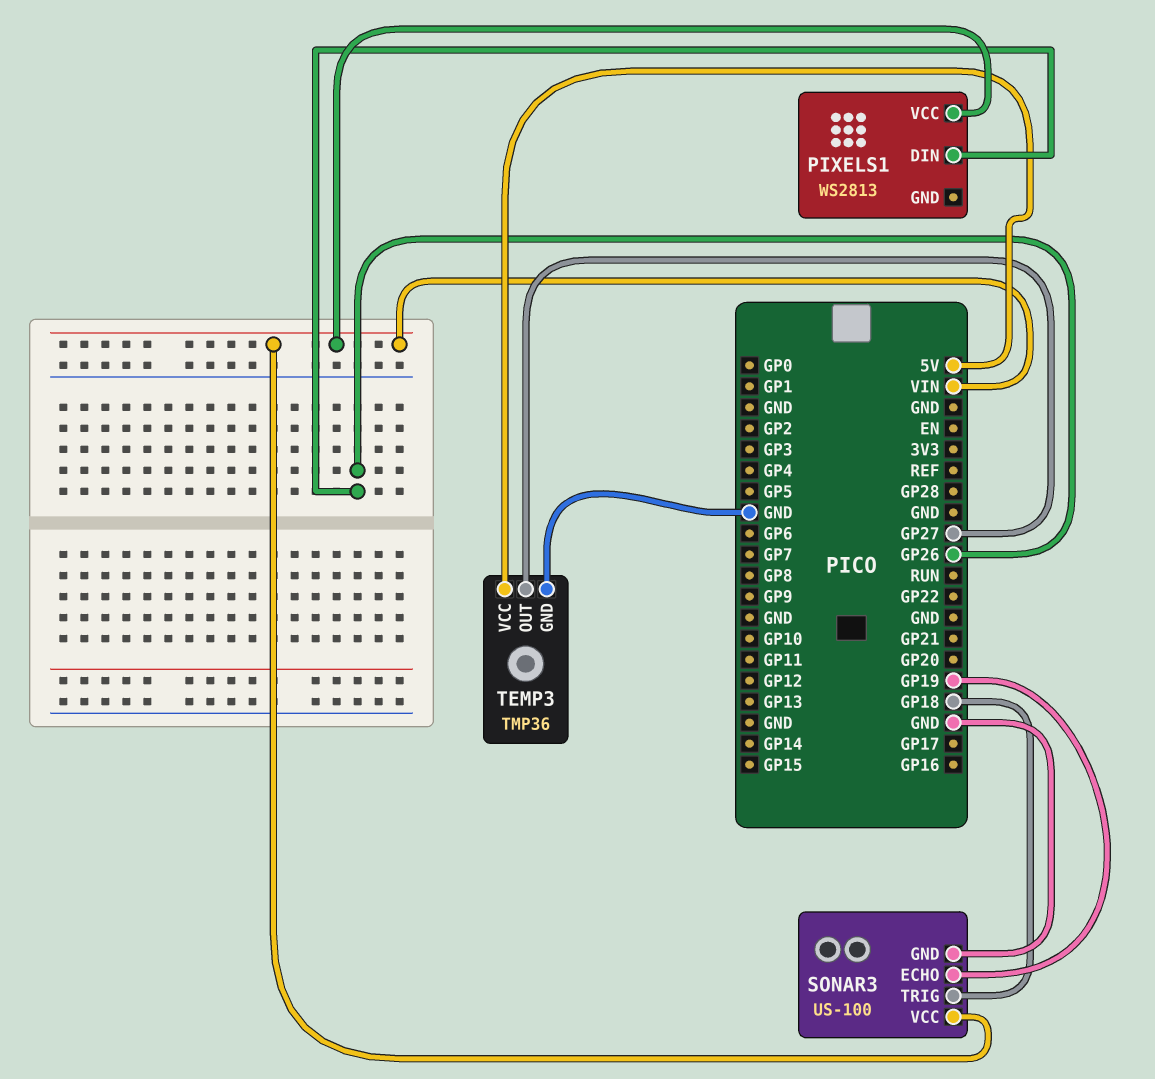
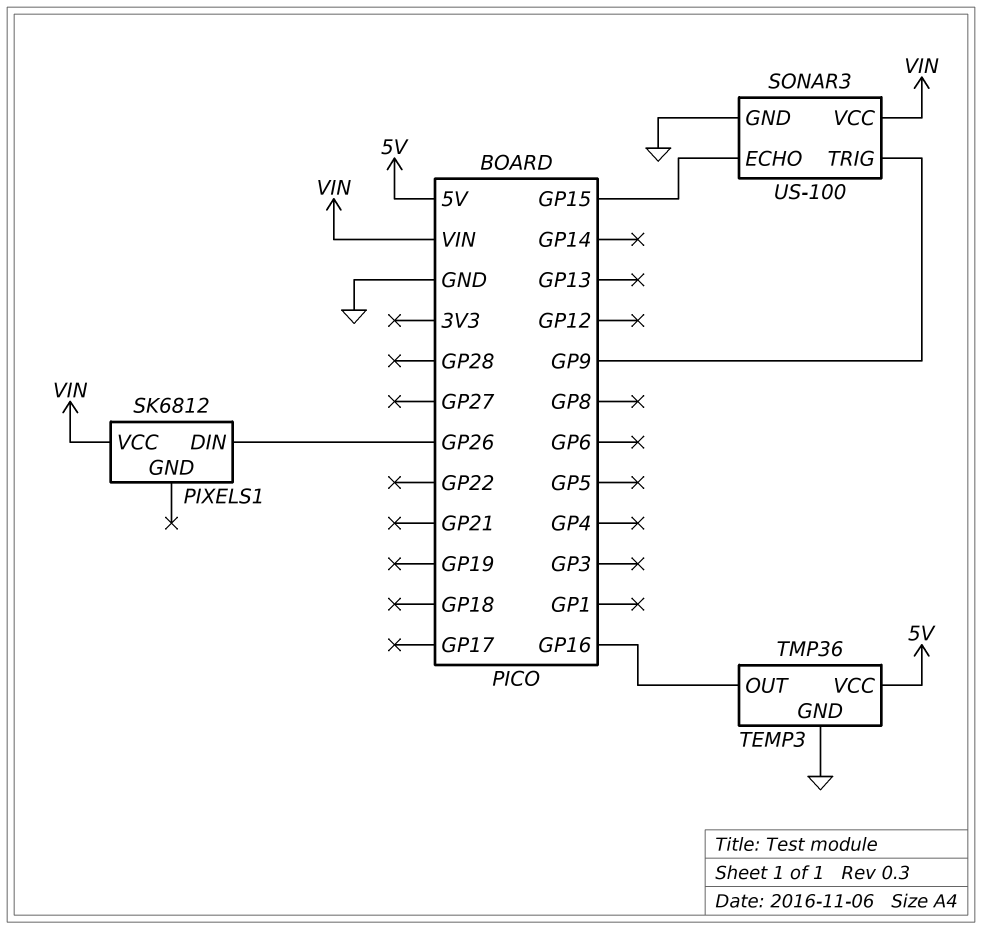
PIXELS1: WS2813 -> SK6812
SONAR3 pin ECHO: GP19 -> GP15
SONAR3 pin TRIG: GP18 -> GP9
TEMP3 pin OUT: GP27 -> GP16

